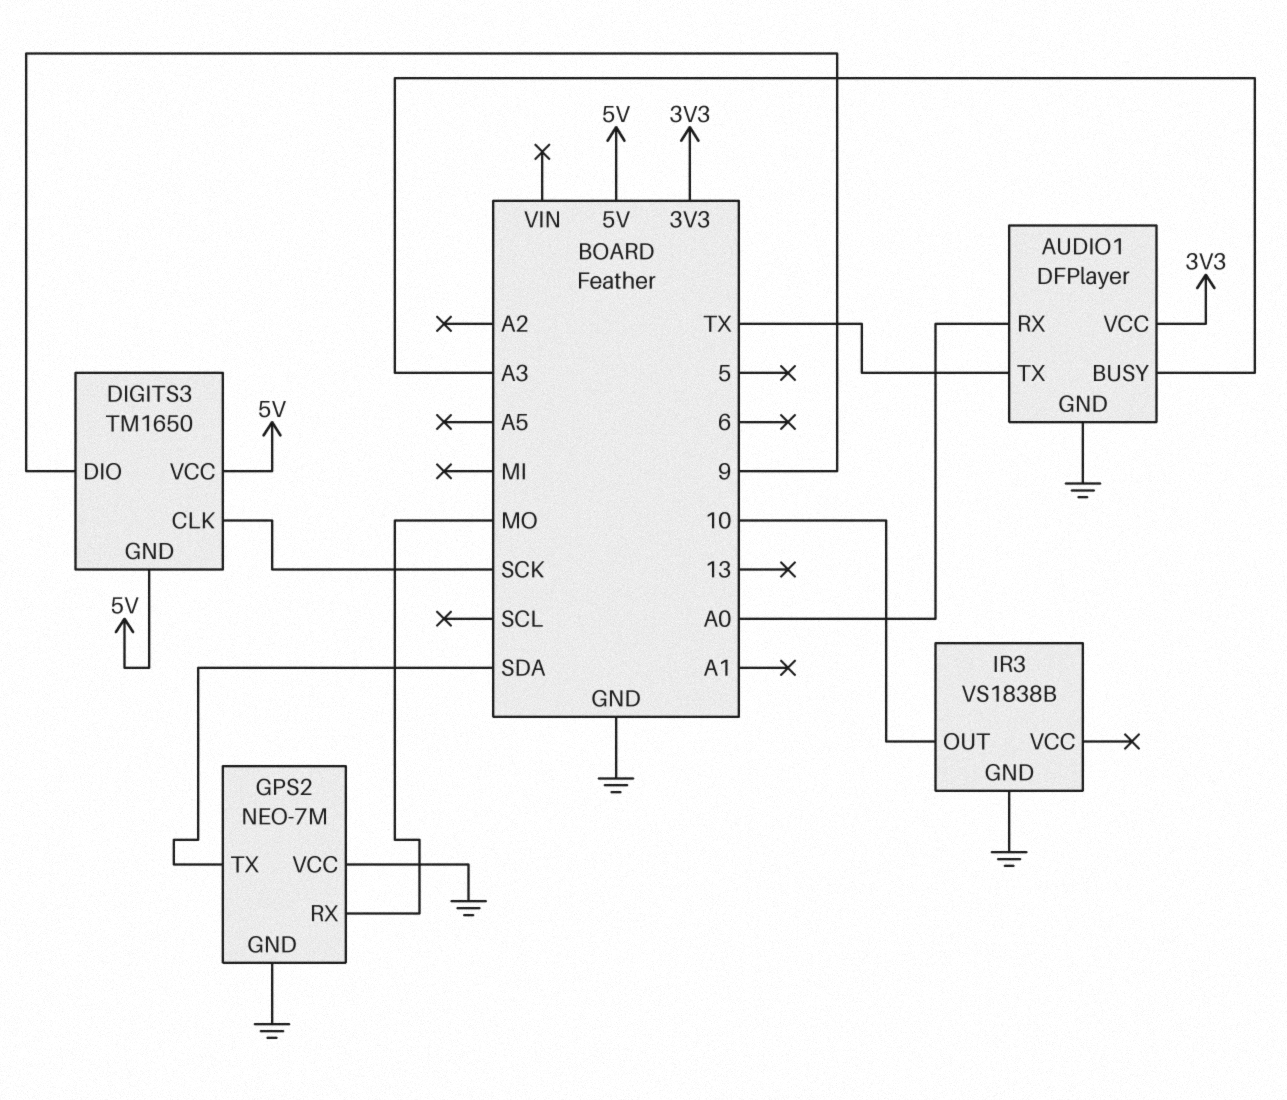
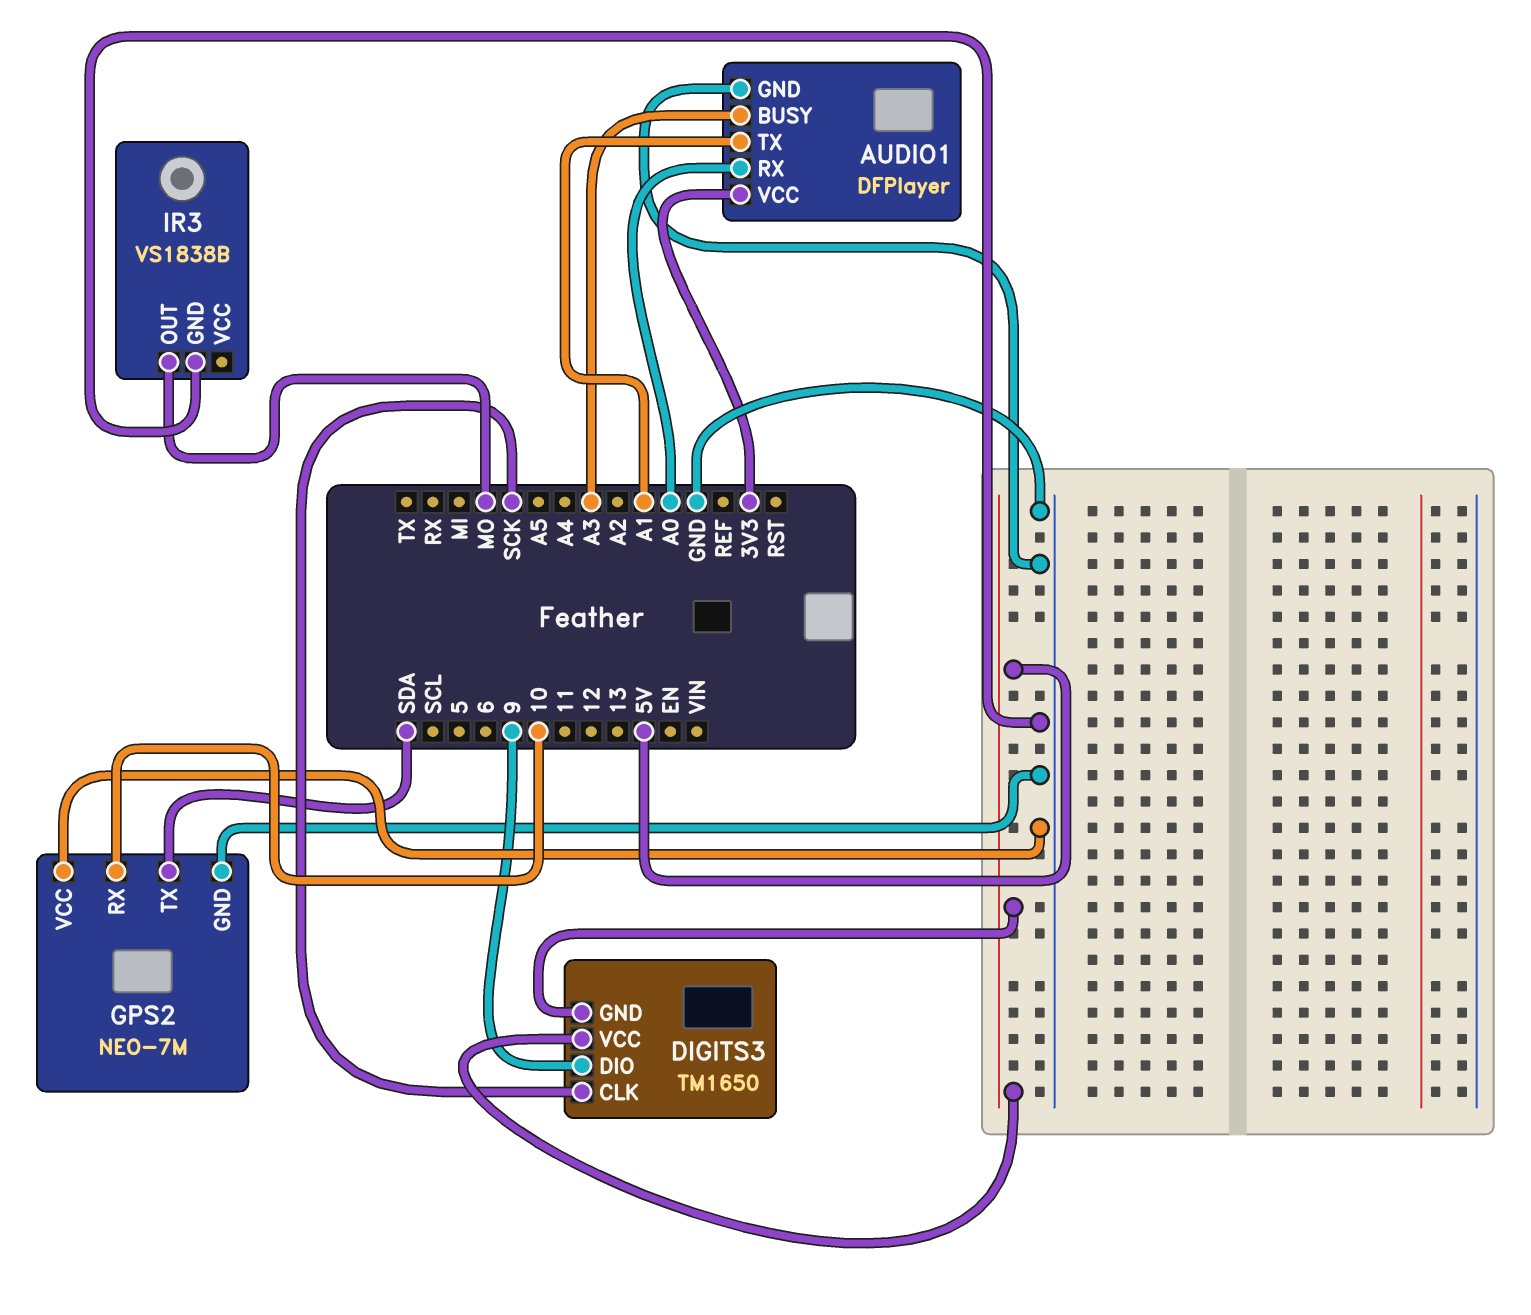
AUDIO1 pin TX: TX -> A1
GPS2 pin RX: MO -> 10
IR3 pin OUT: 10 -> MO

